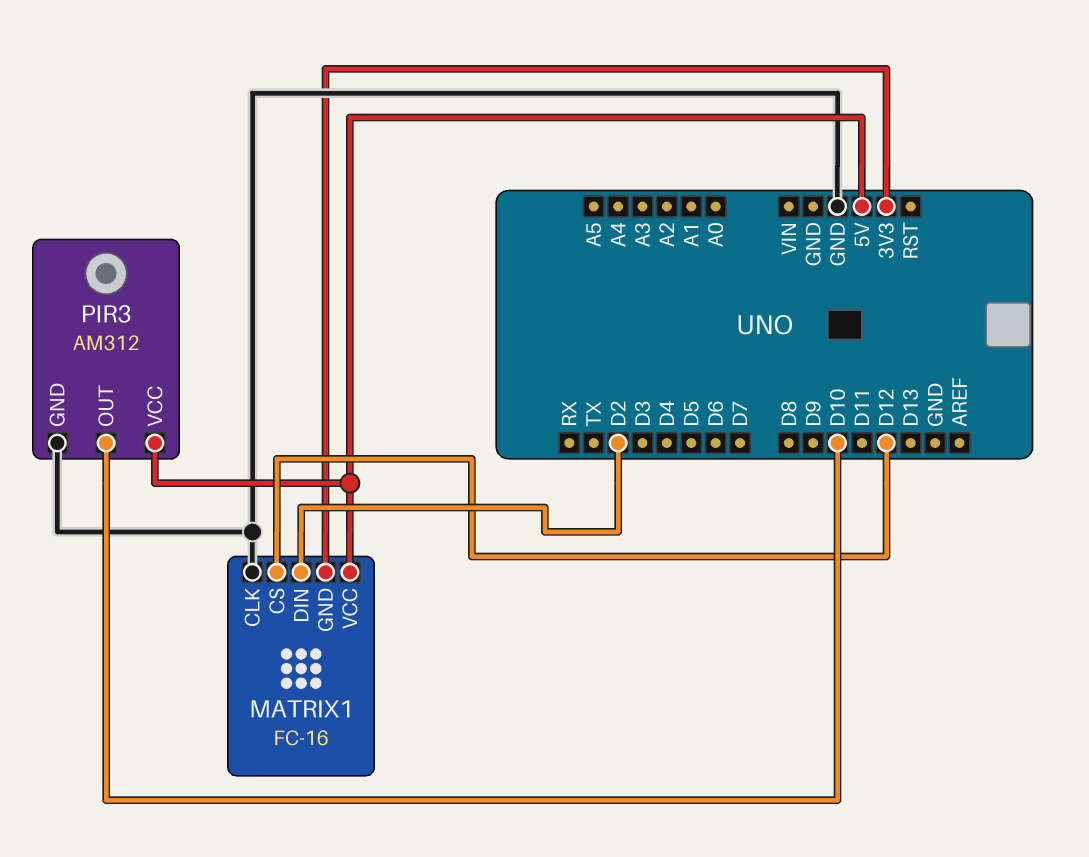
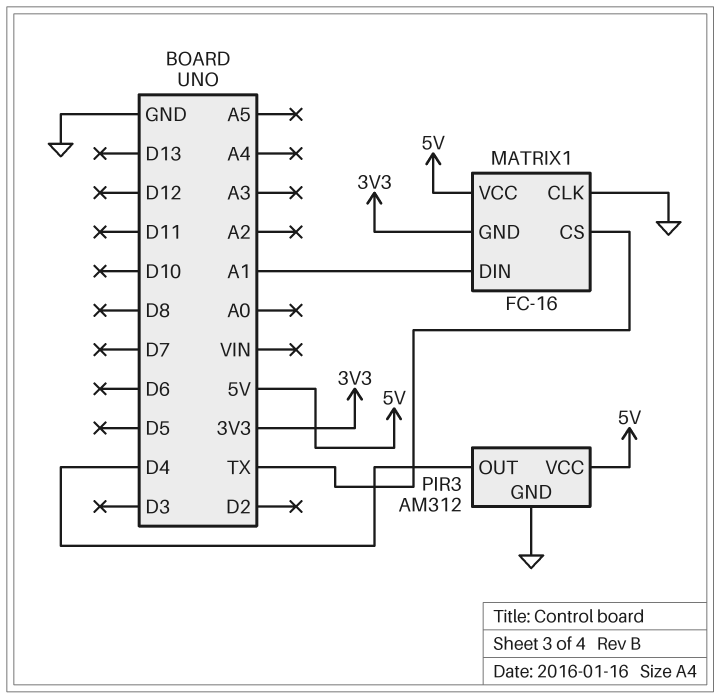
MATRIX1 pin CS: D12 -> TX
MATRIX1 pin DIN: D2 -> A1
PIR3 pin OUT: D10 -> D4

